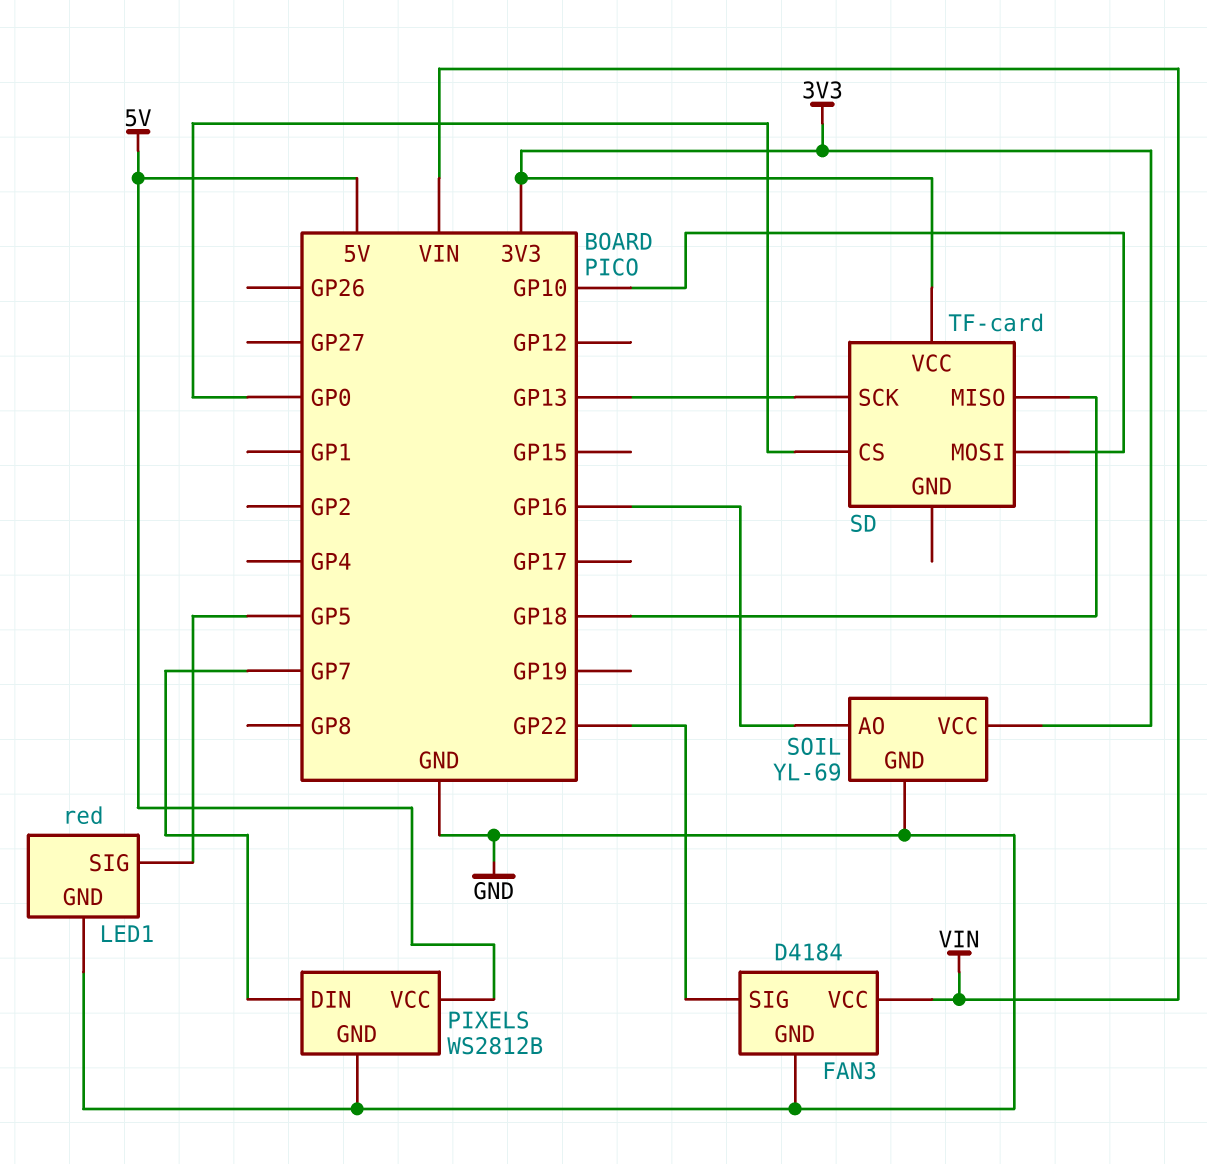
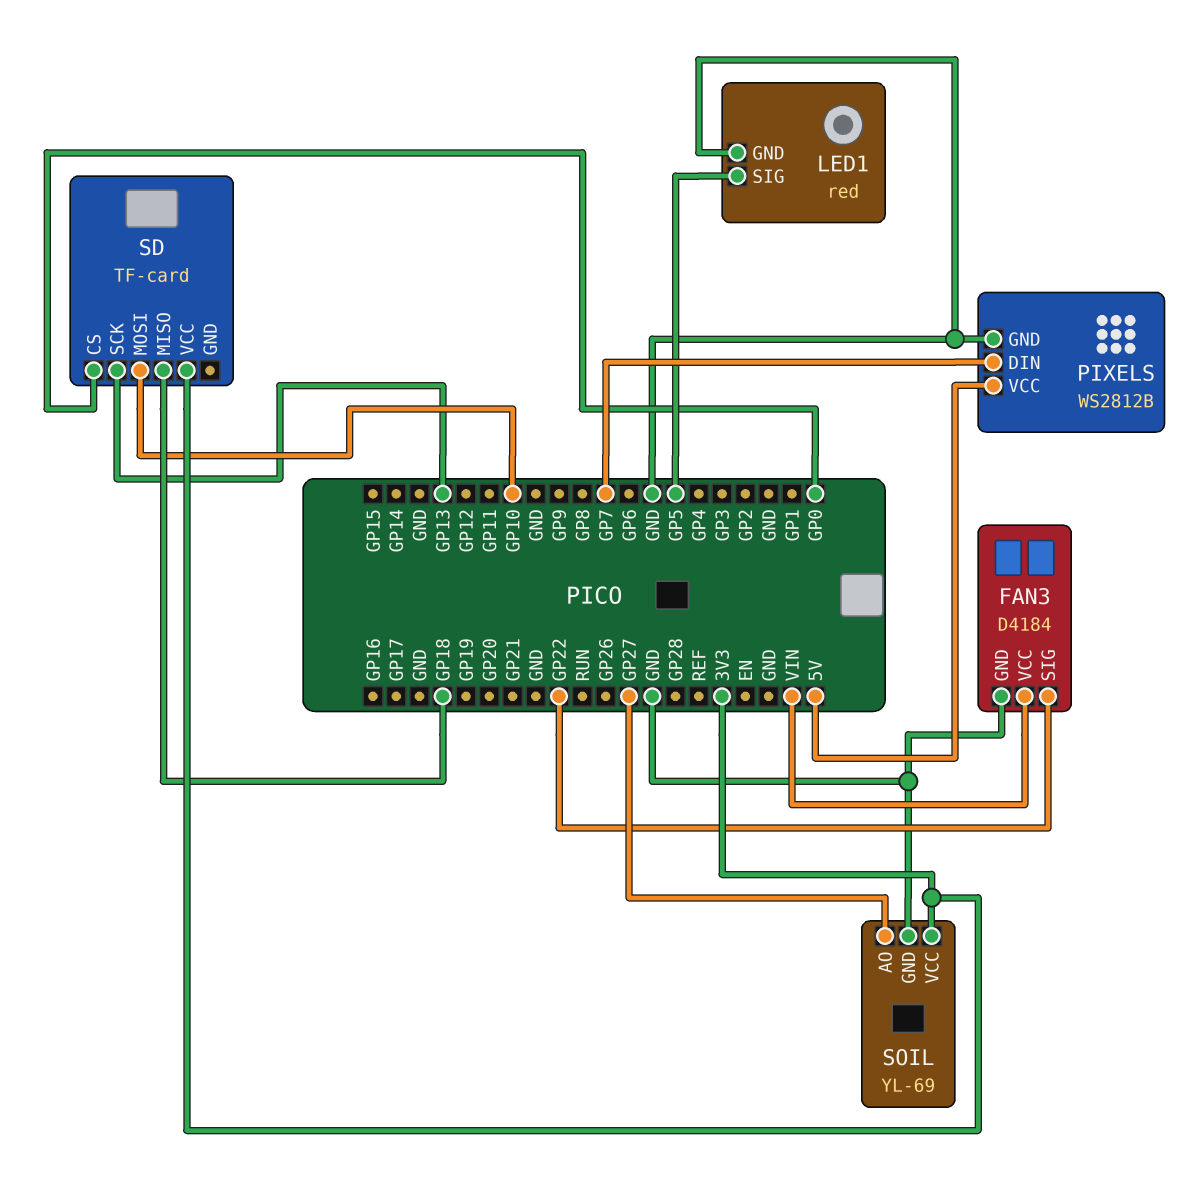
SOIL pin AO: GP16 -> GP27

